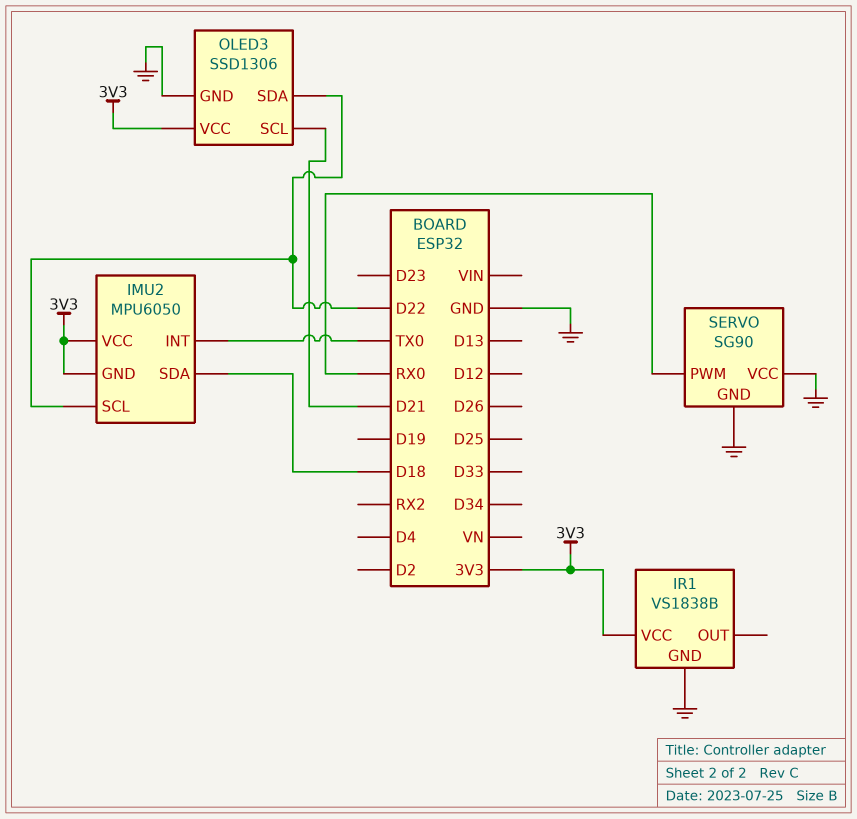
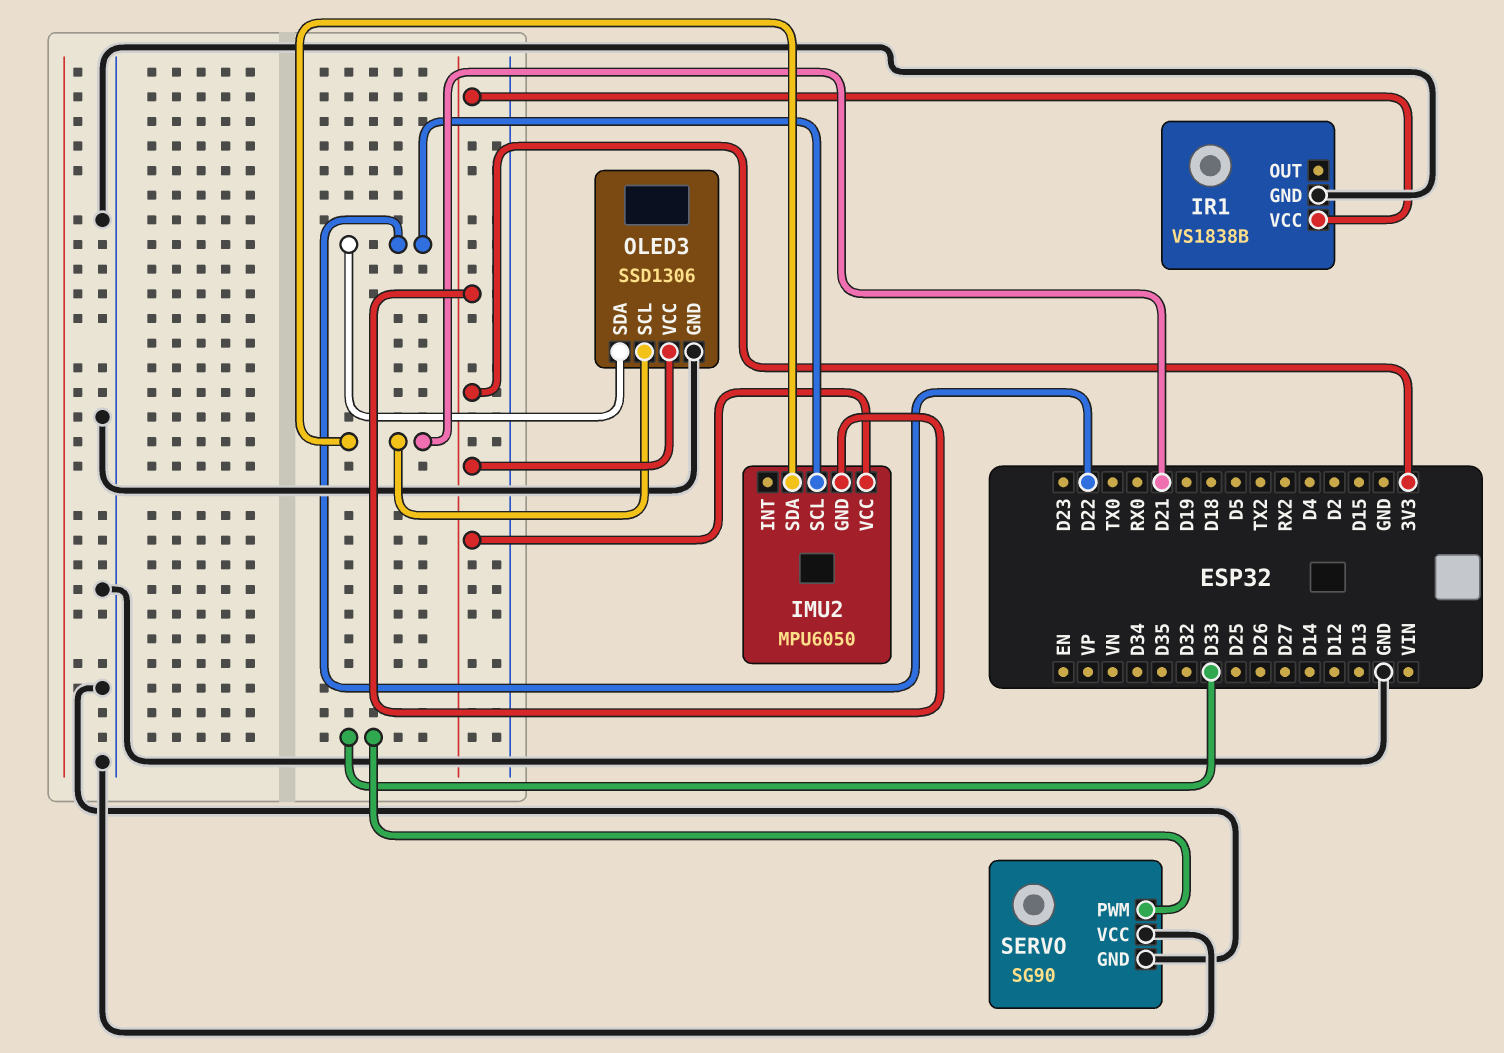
IMU2 pin INT: TX0 -> none
IMU2 pin SDA: D18 -> D21
SERVO pin PWM: RX0 -> D33

